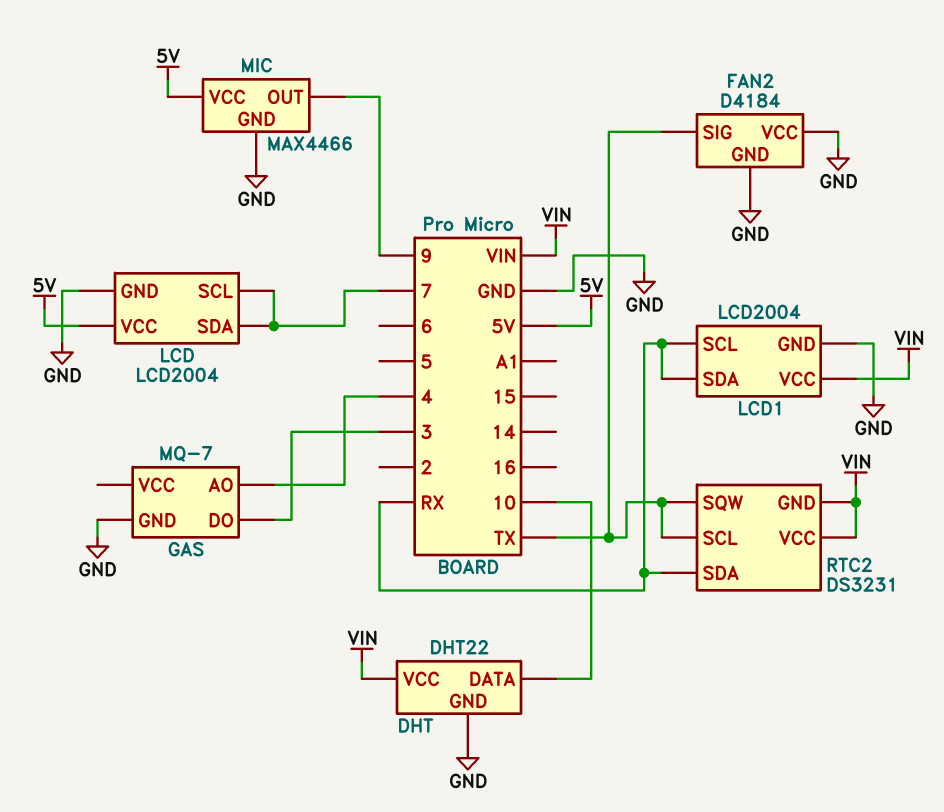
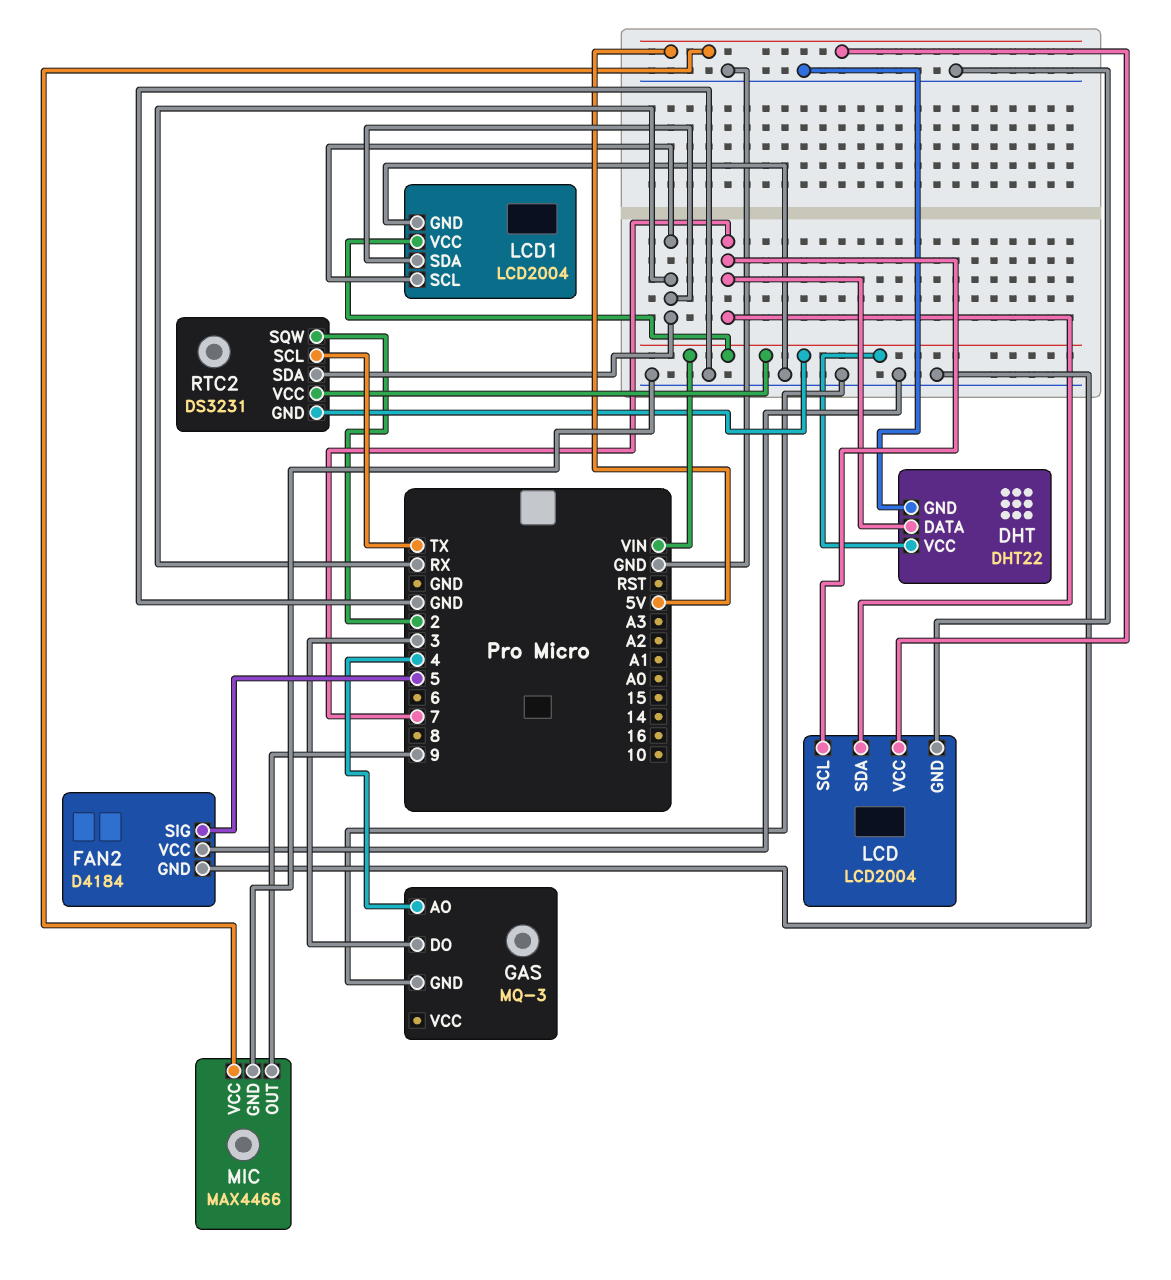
DHT pin DATA: 10 -> 7
FAN2 pin SIG: TX -> 5
GAS: MQ-7 -> MQ-3
RTC2 pin SQW: TX -> 2

